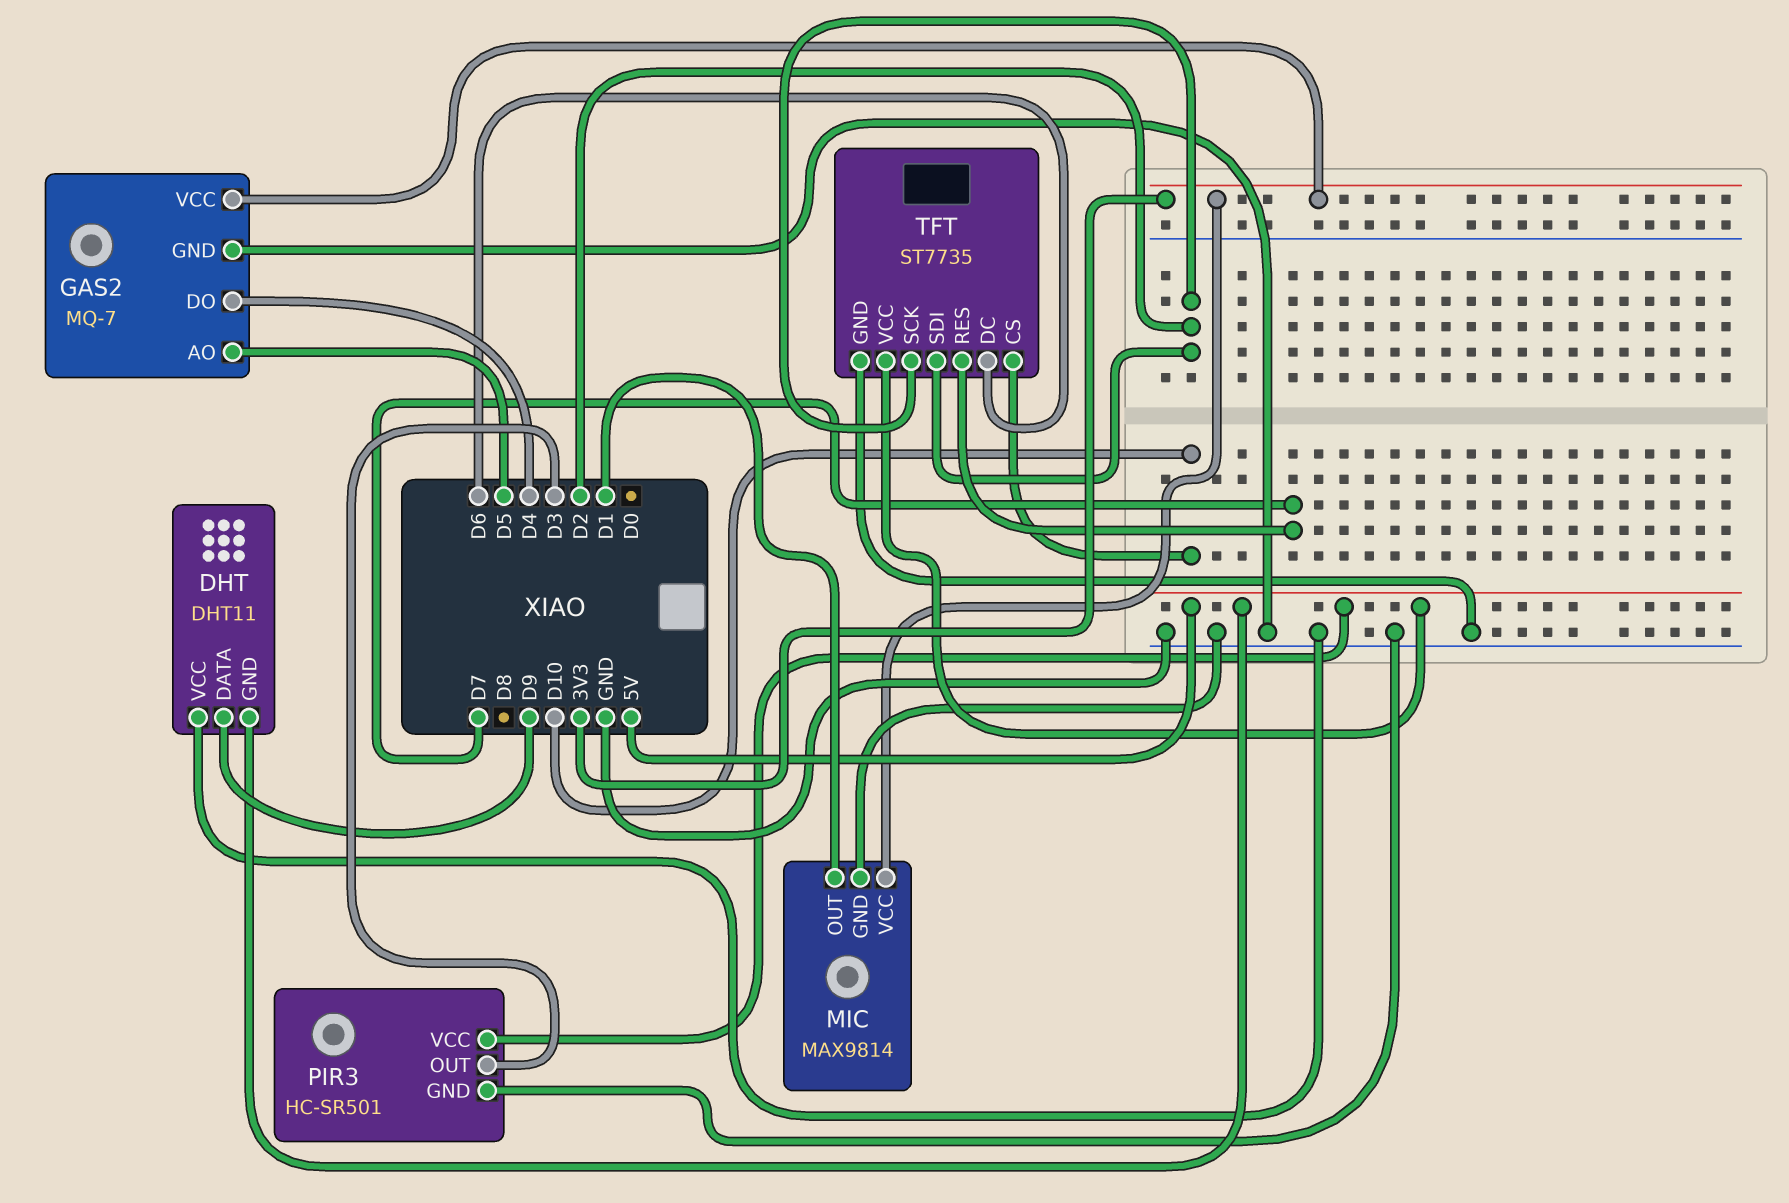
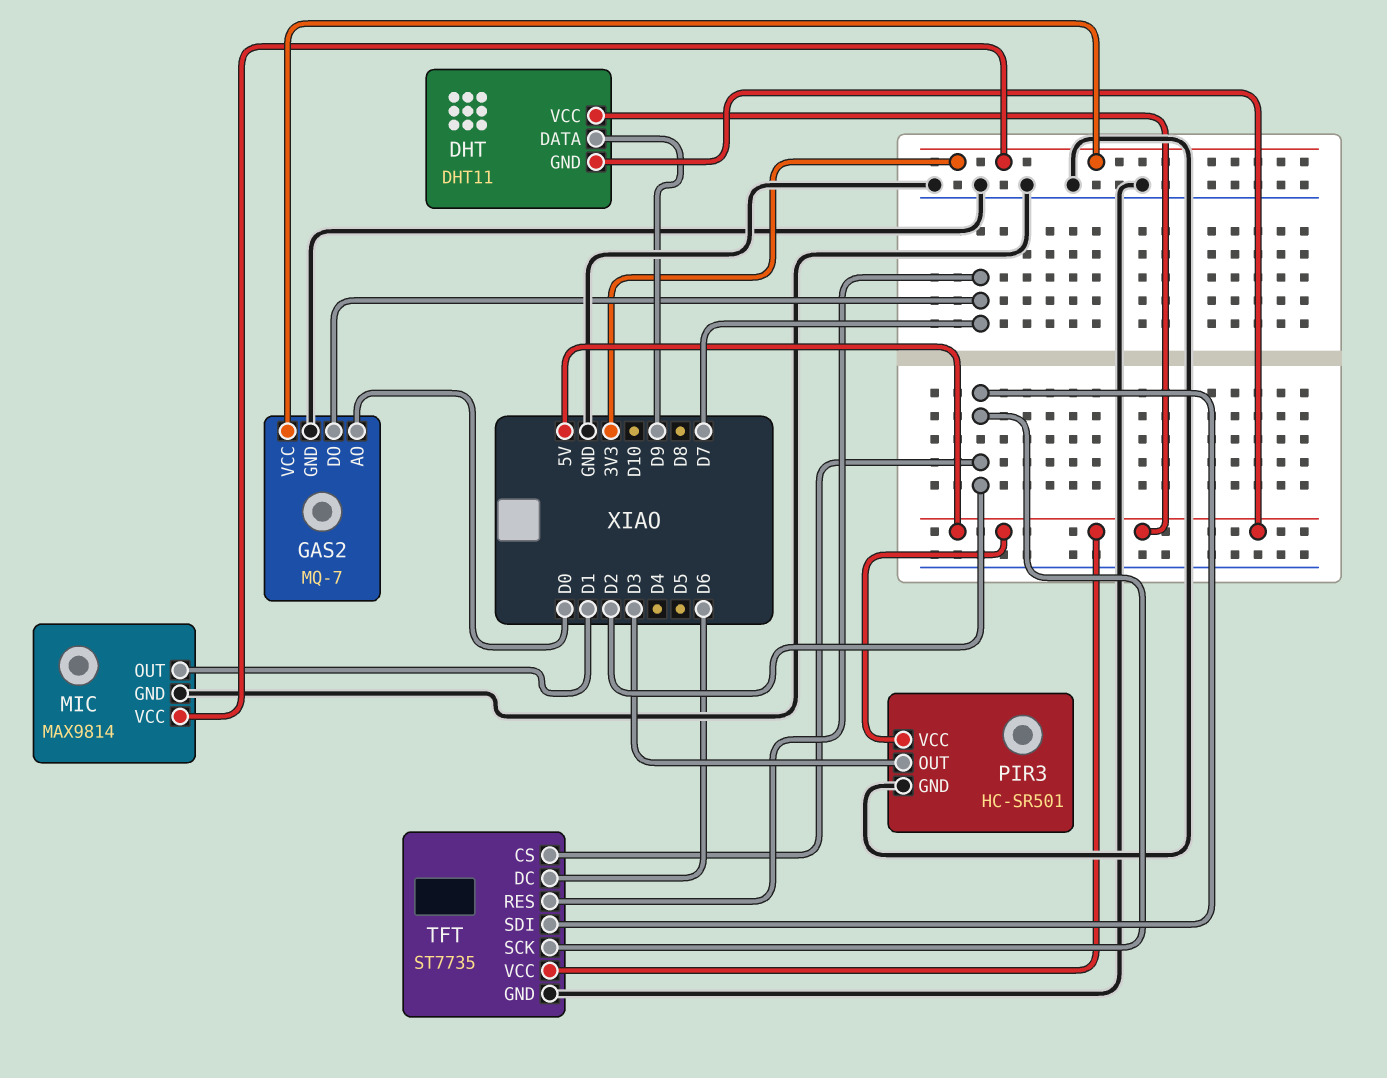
DHT pin VCC: GND -> 5V
GAS2 pin AO: D5 -> D0
GAS2 pin DO: D4 -> D7
TFT pin CS: D10 -> D2

